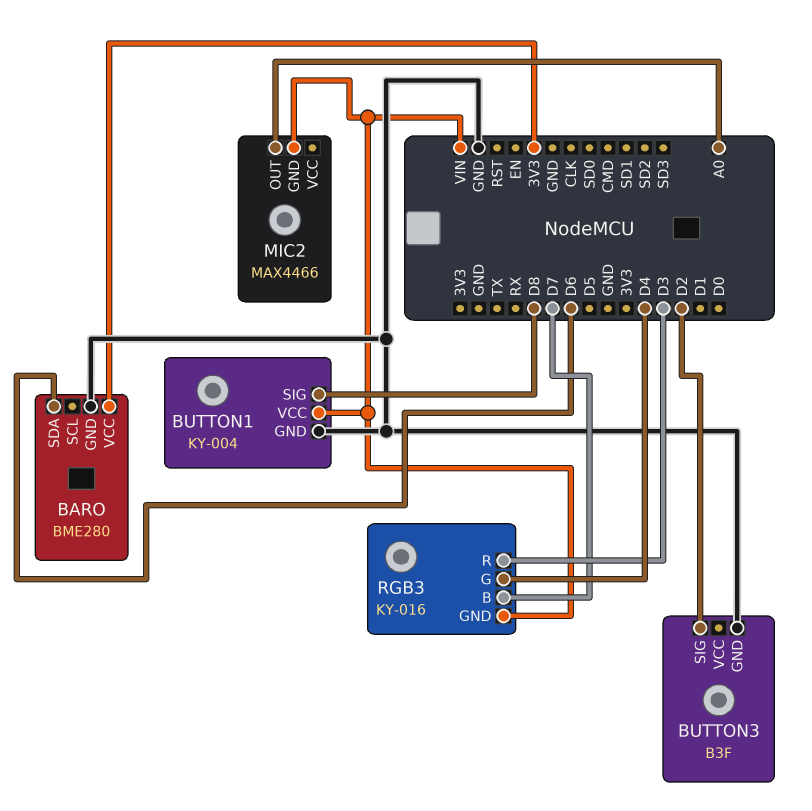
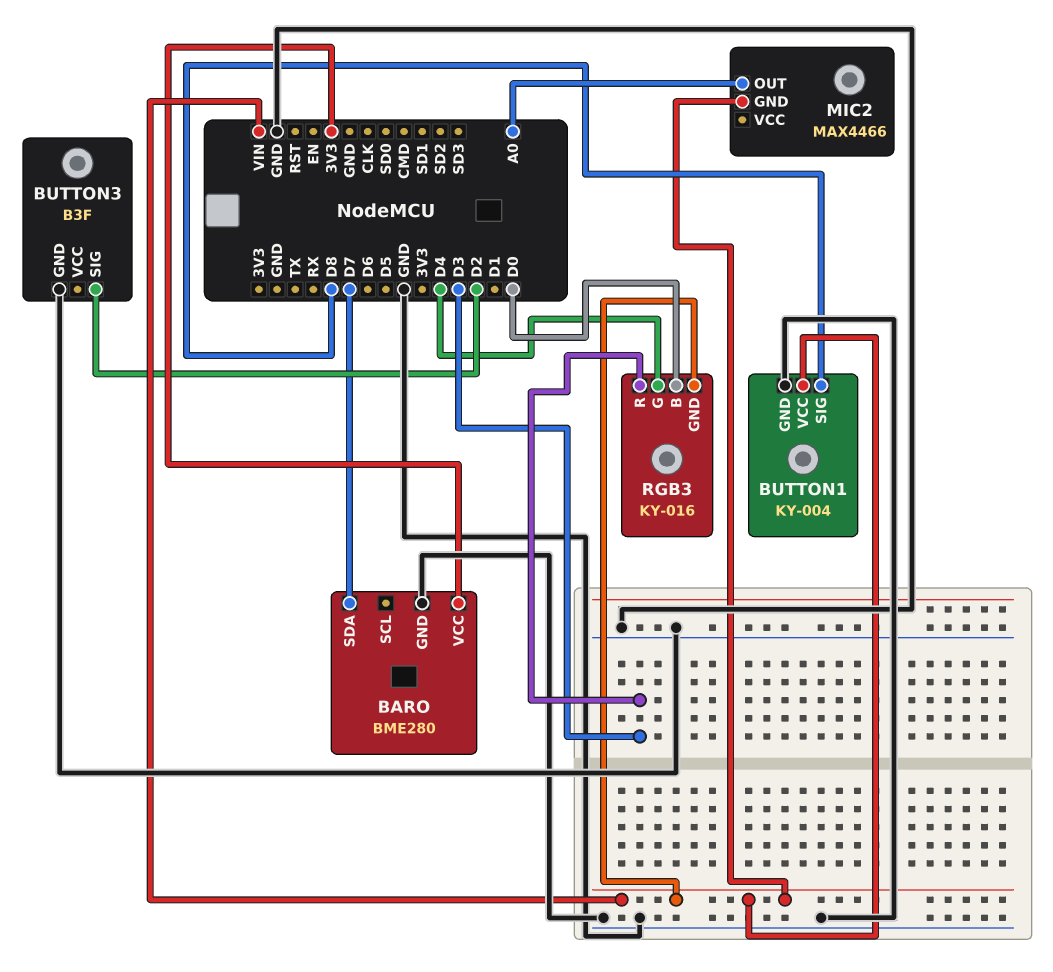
BARO pin SDA: D6 -> D7
RGB3 pin B: D7 -> D0

